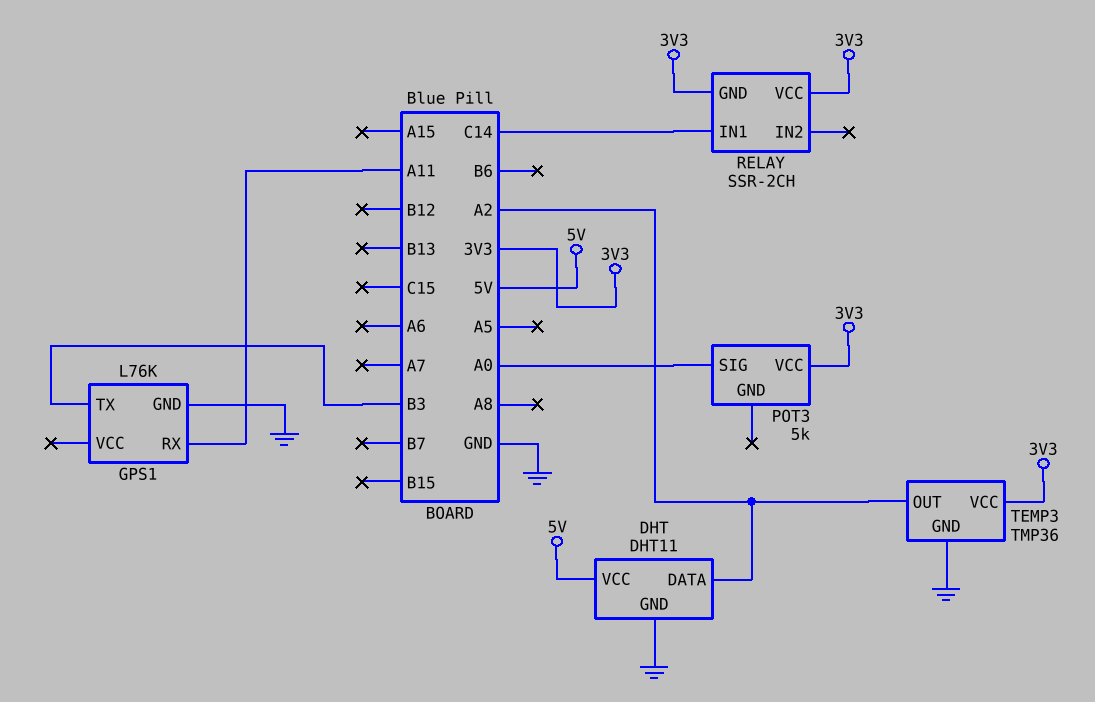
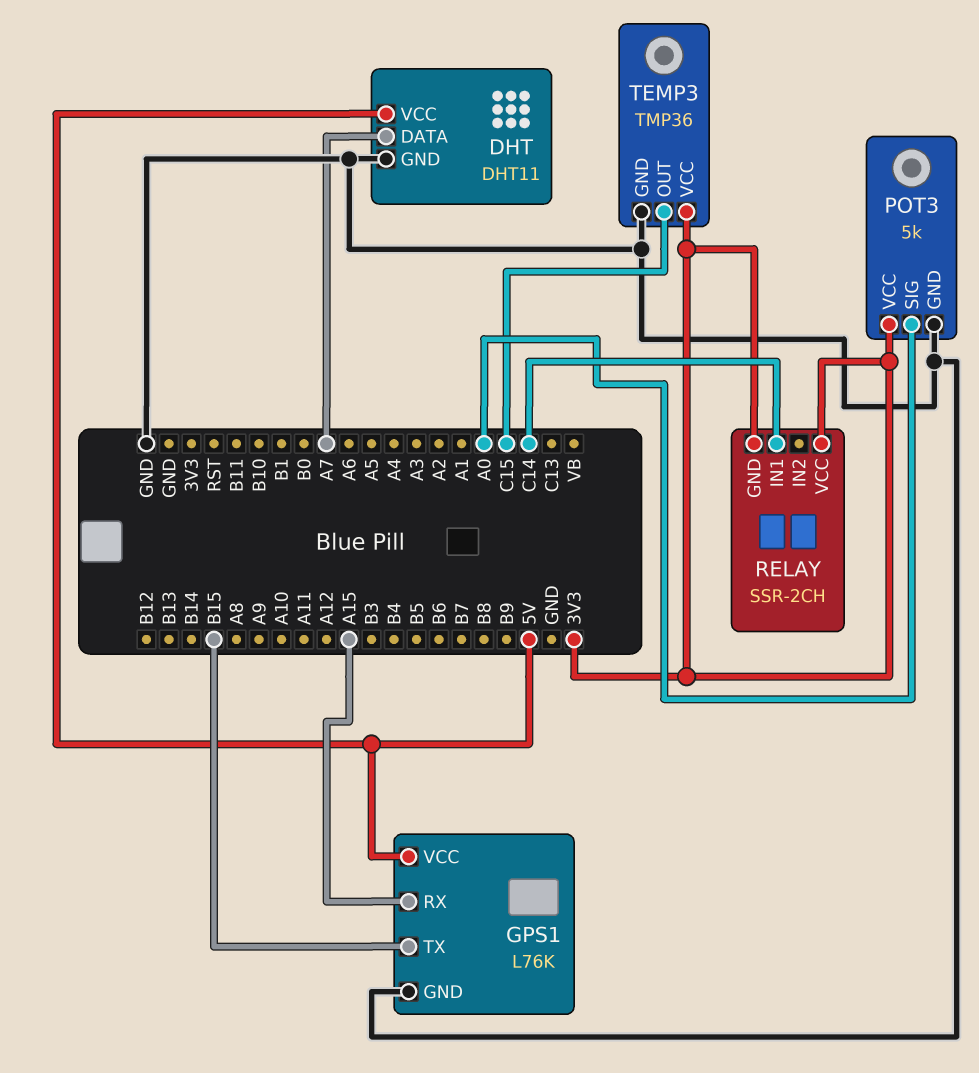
DHT pin DATA: A2 -> A7
GPS1 pin RX: A11 -> A15
GPS1 pin TX: B3 -> B15
GPS1 pin VCC: none -> 5V
POT3 pin GND: none -> GND
TEMP3 pin OUT: A2 -> C15

